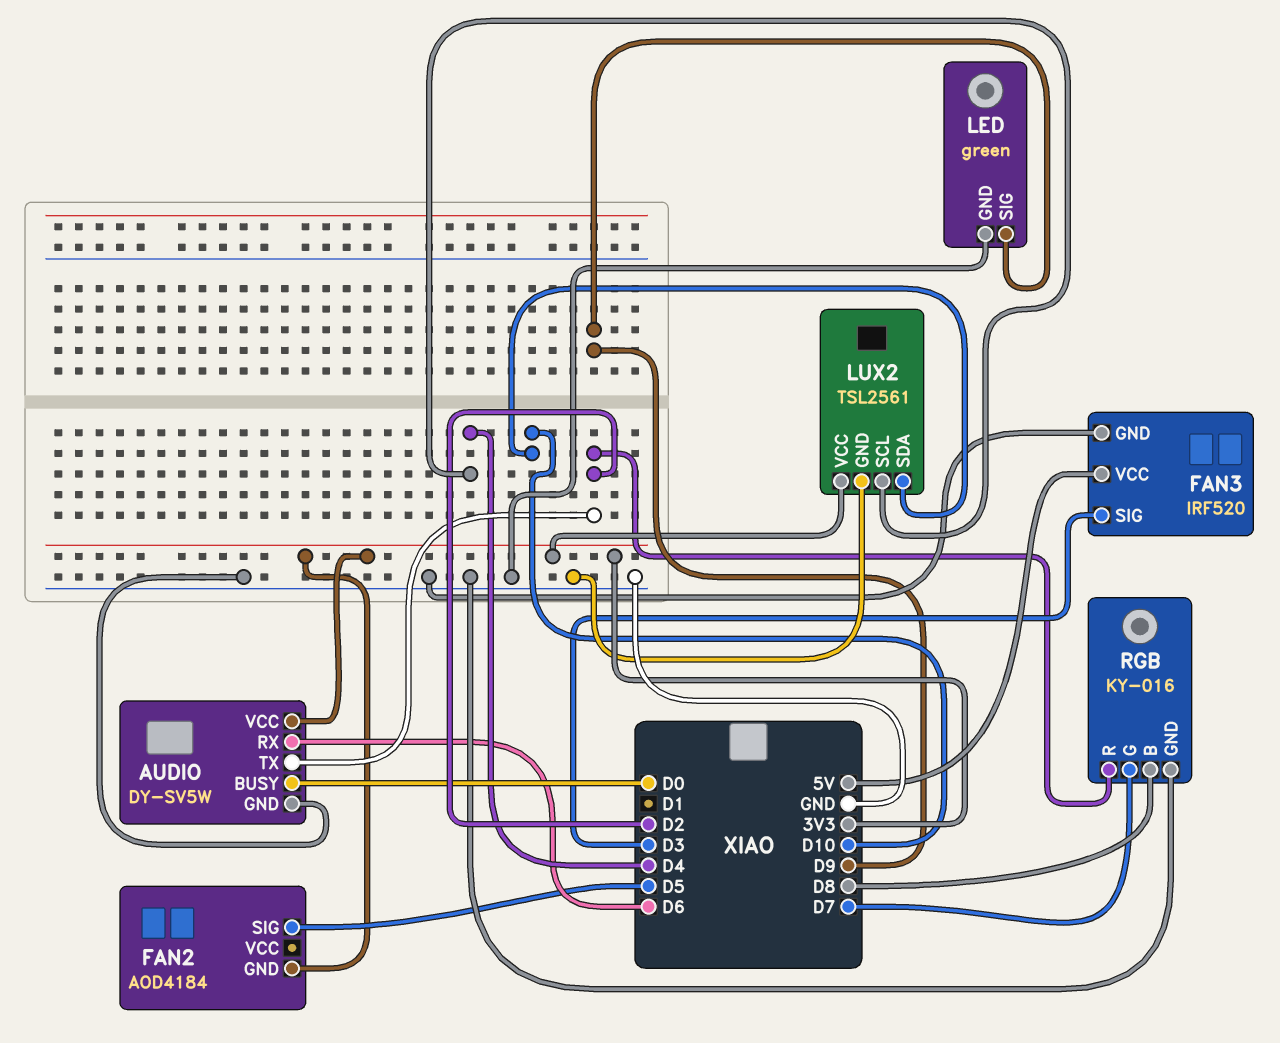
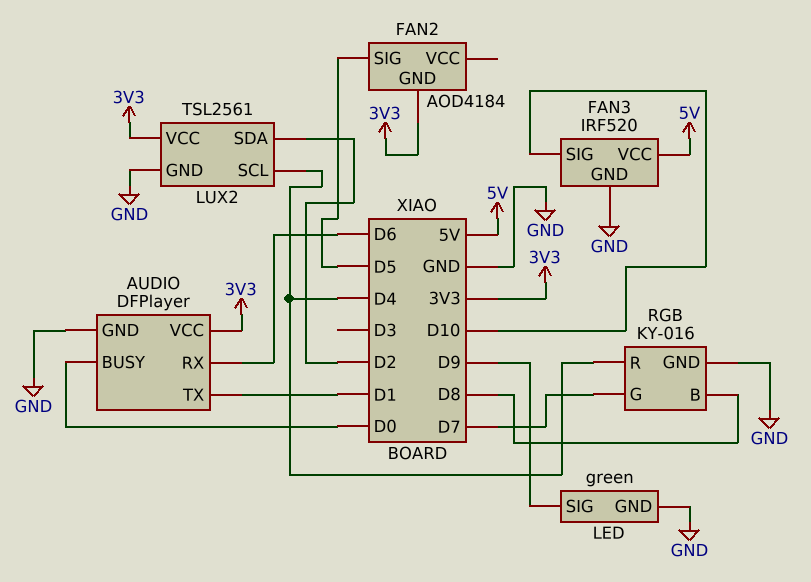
AUDIO: DY-SV5W -> DFPlayer
AUDIO pin TX: D2 -> D1
FAN3 pin SIG: D3 -> D10
LUX2 pin SDA: D10 -> D2
RGB pin R: D2 -> D4

